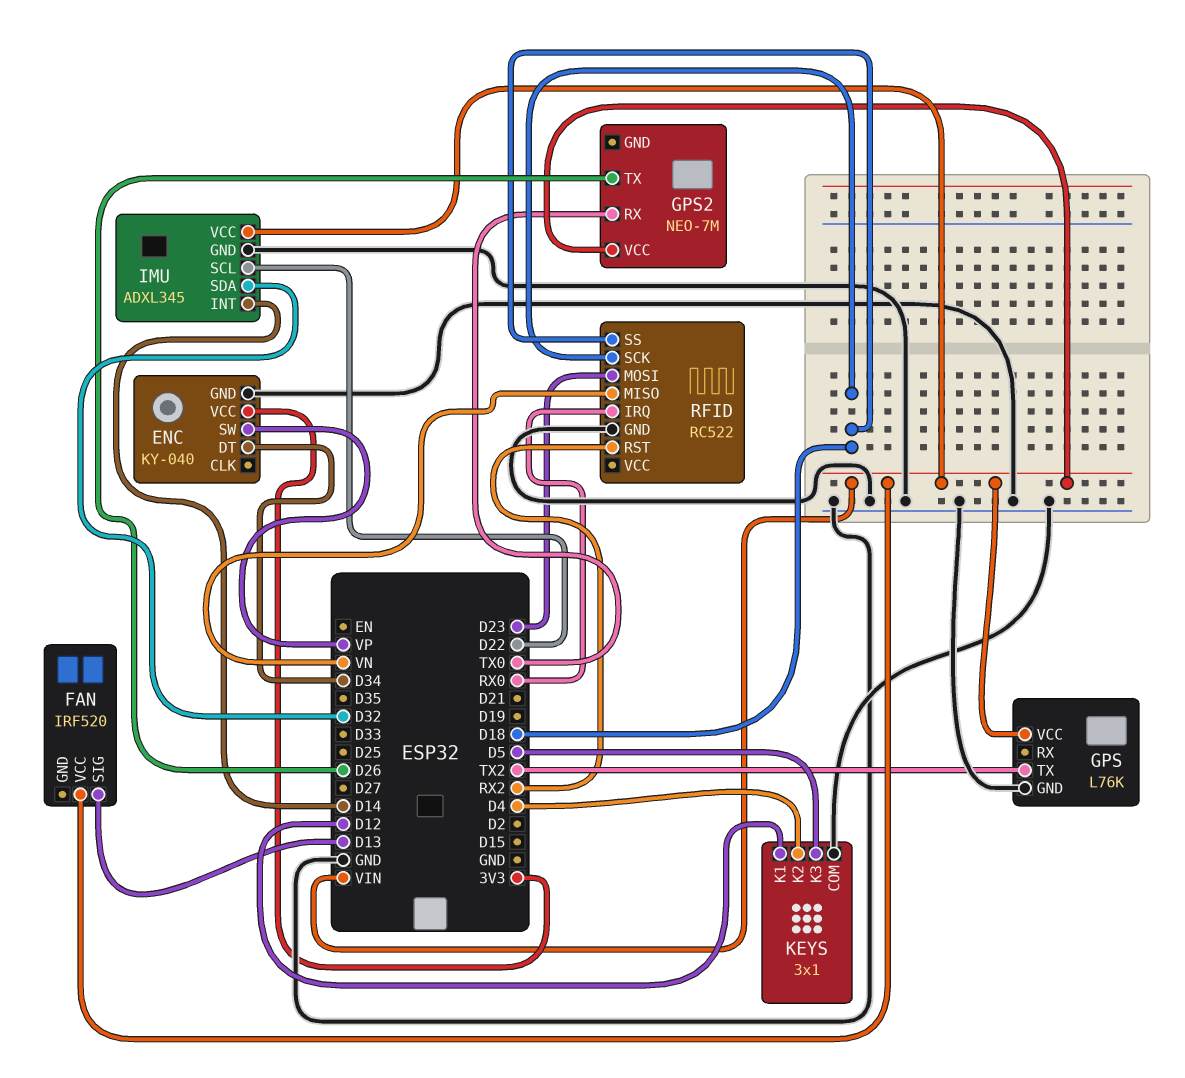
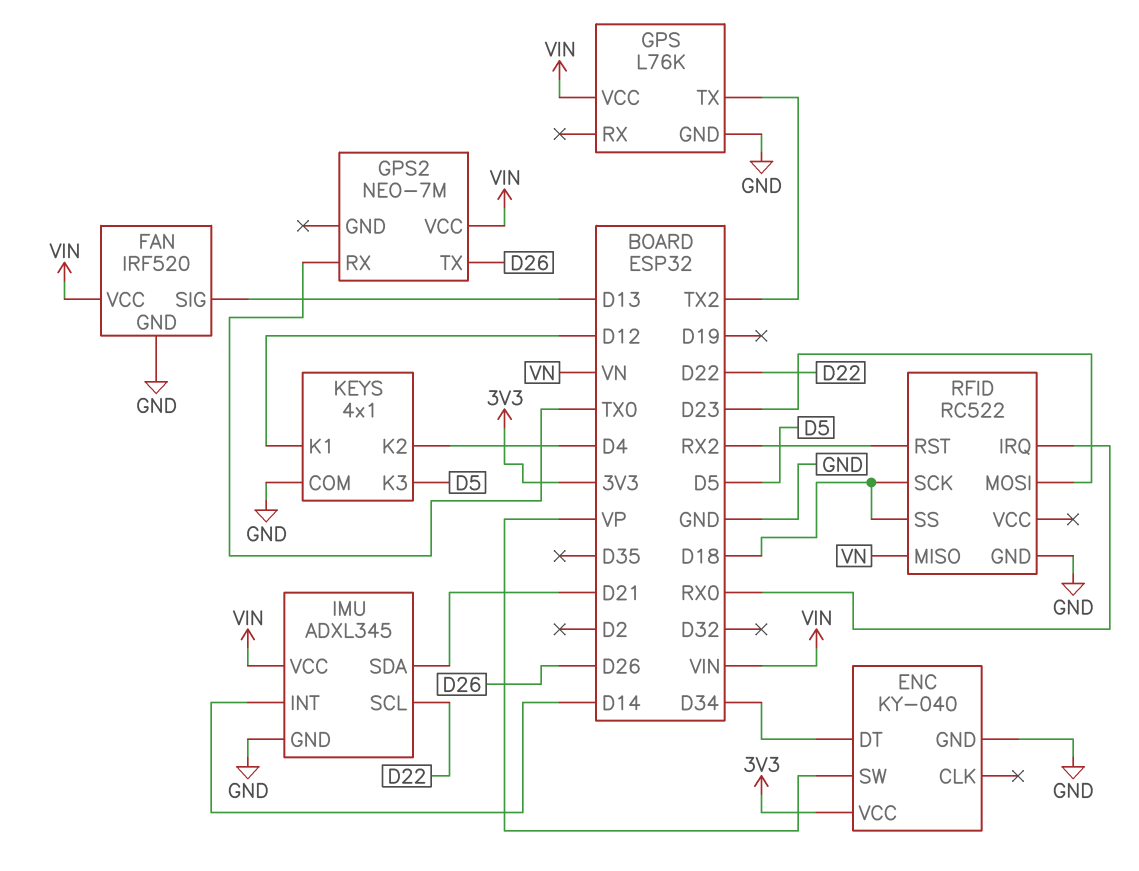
FAN pin GND: none -> GND
IMU pin SDA: D32 -> D21
KEYS: 3x1 -> 4x1

